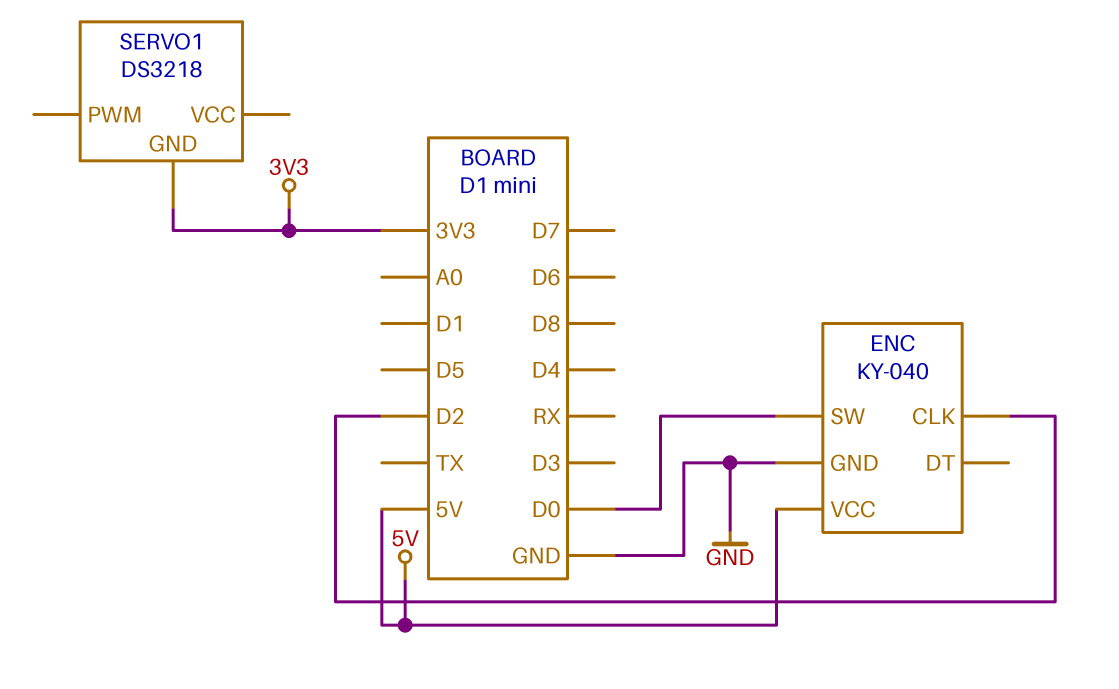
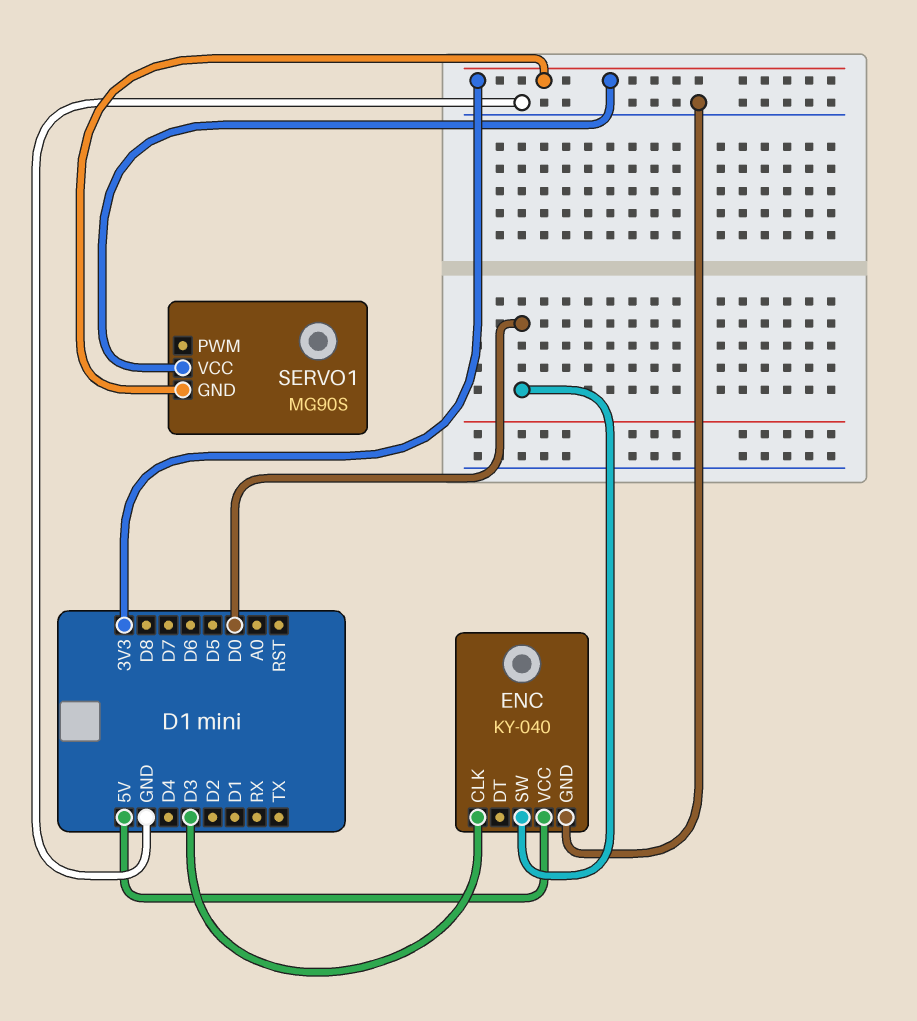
ENC pin CLK: D2 -> D3
SERVO1: DS3218 -> MG90S
SERVO1 pin VCC: none -> 3V3

